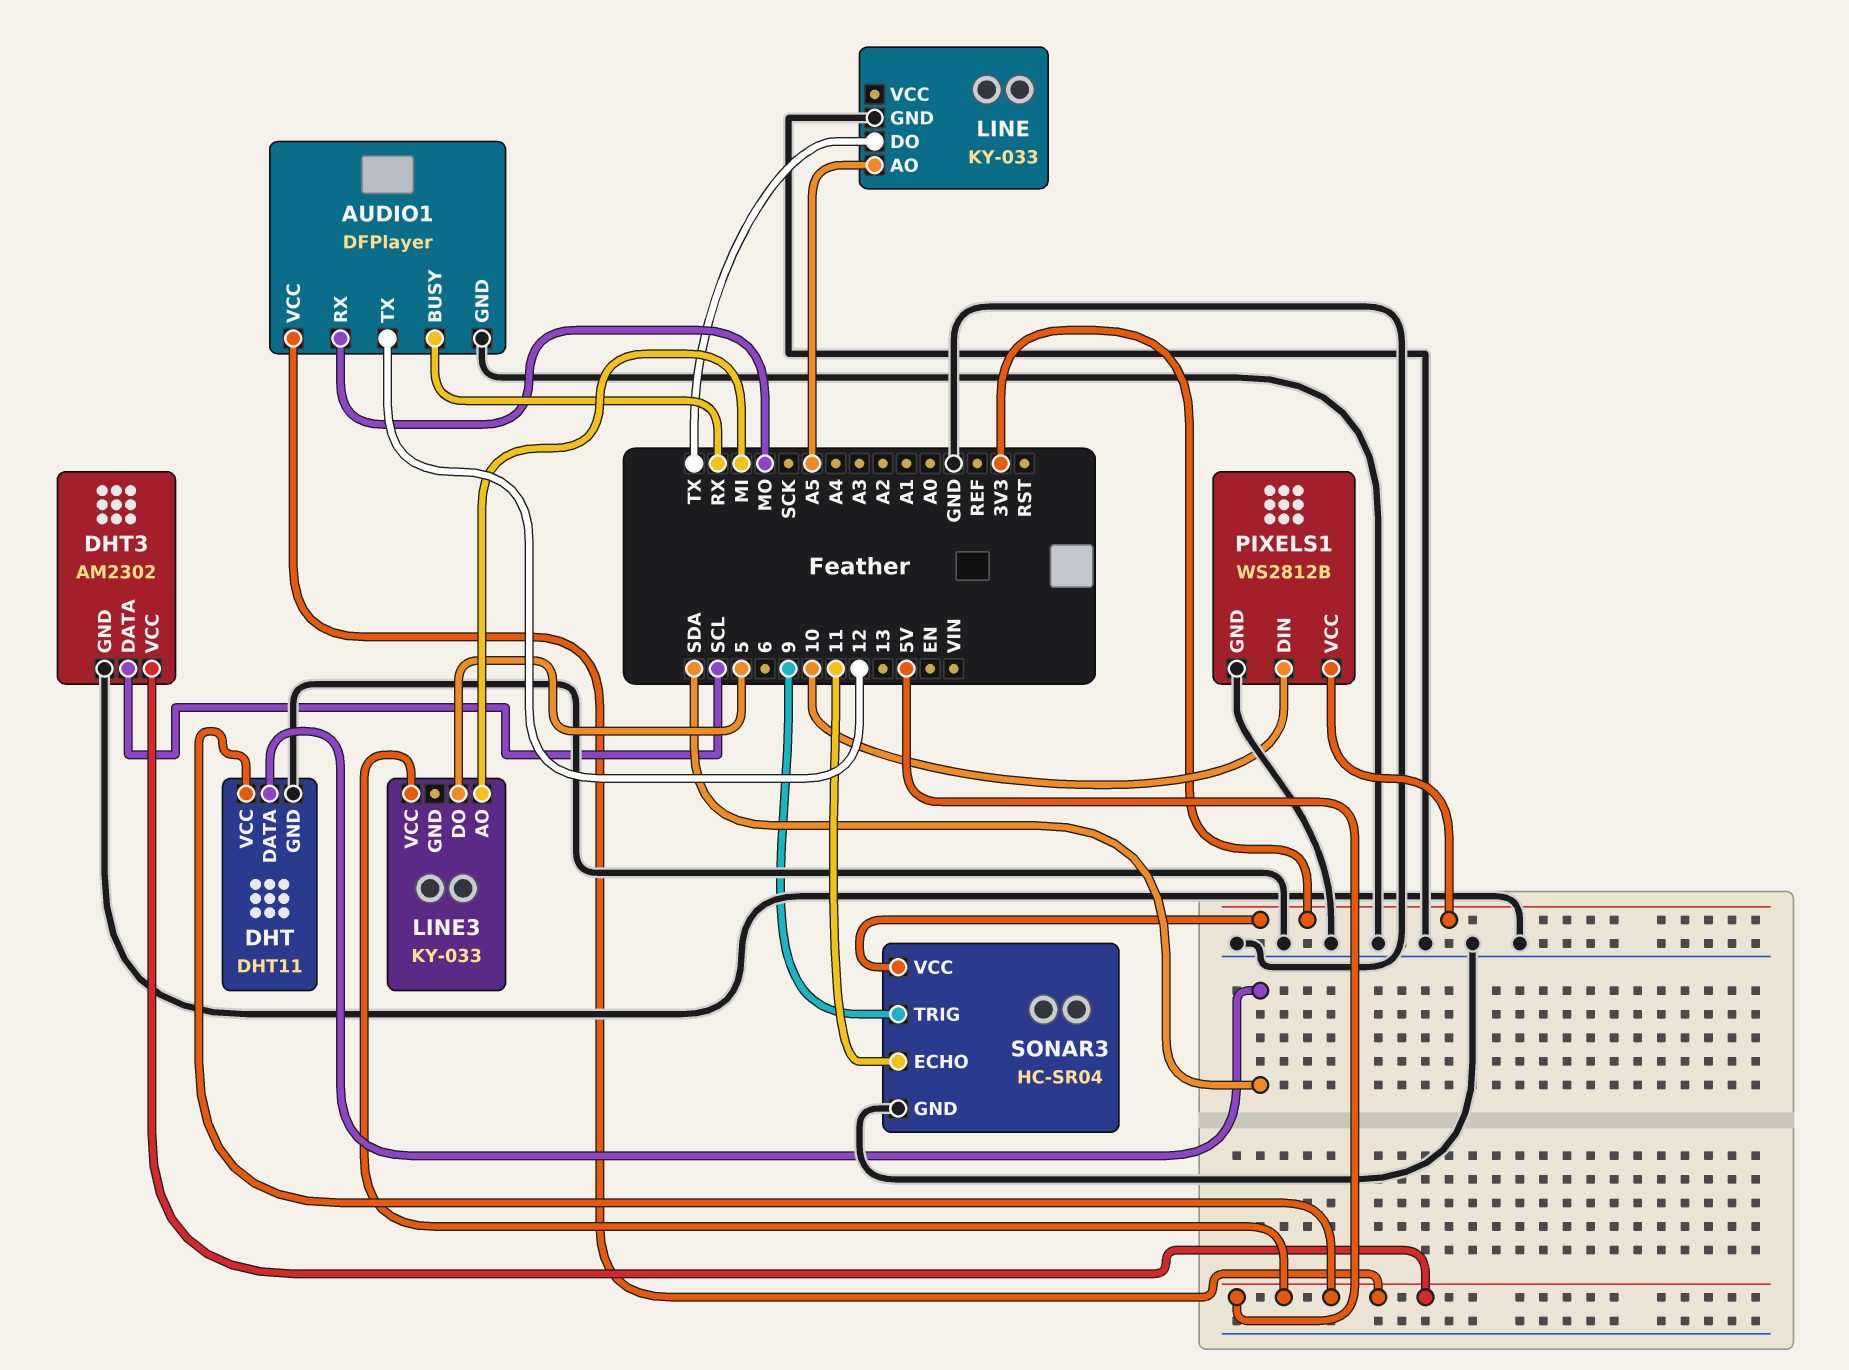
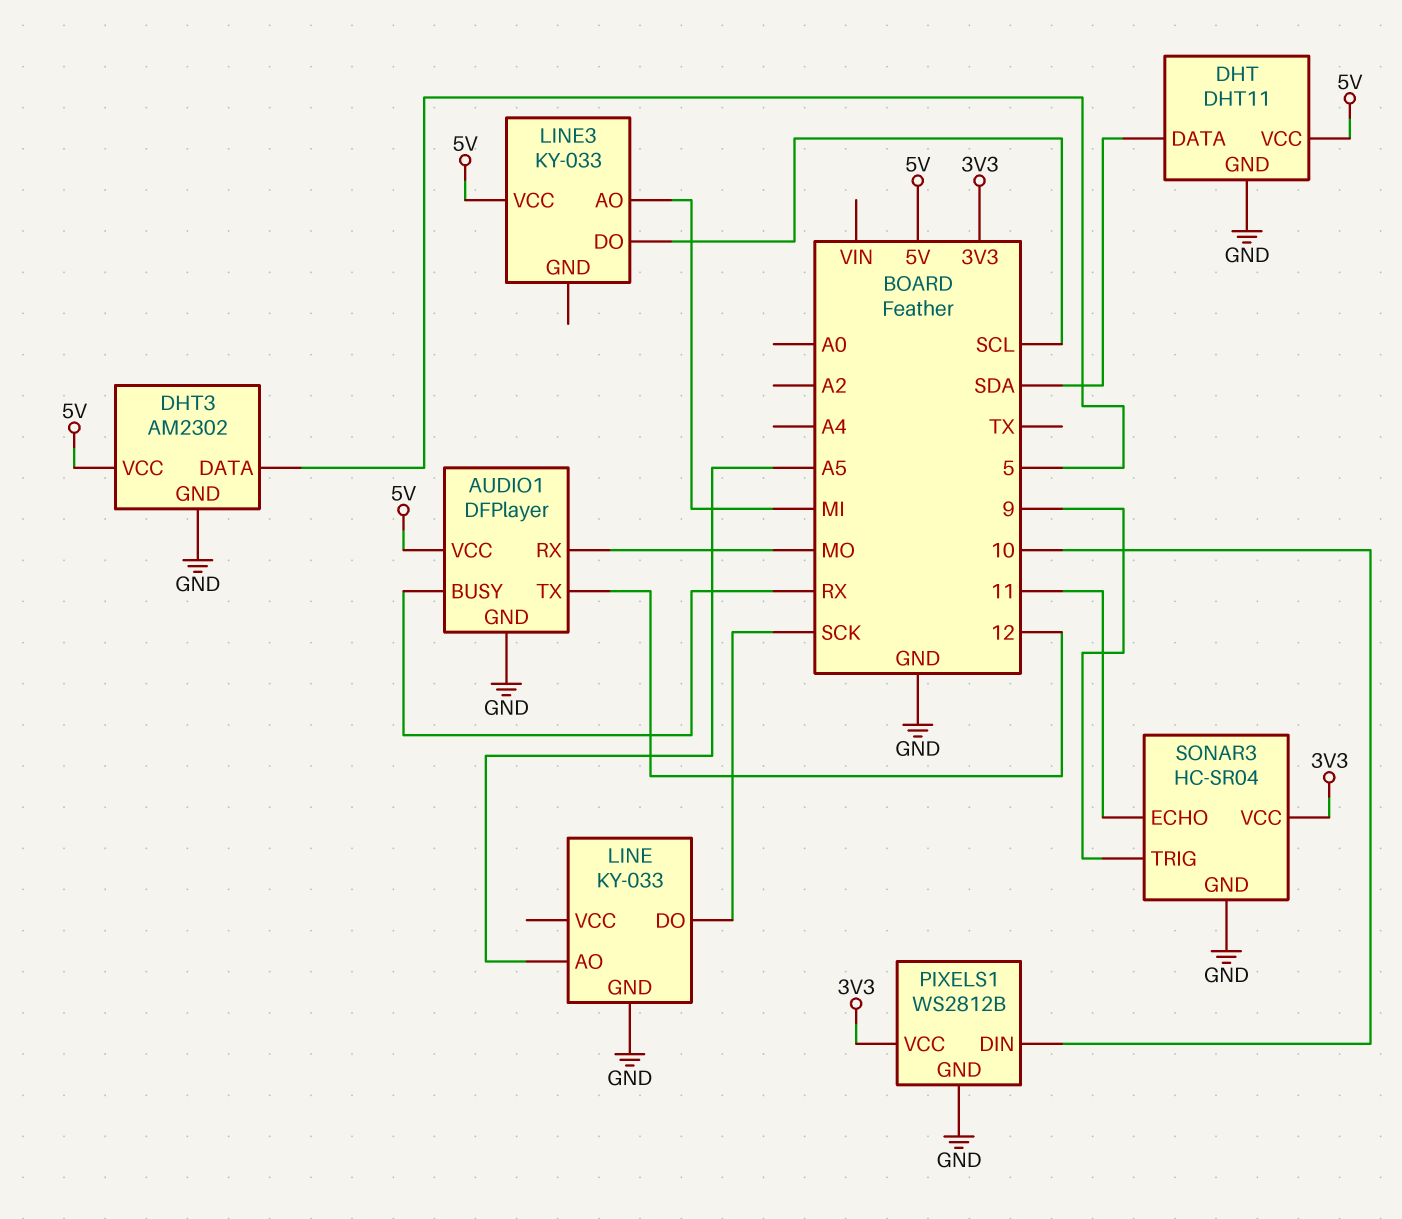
DHT3 pin DATA: SCL -> 5
LINE pin DO: TX -> SCK
LINE3 pin DO: 5 -> SCL

